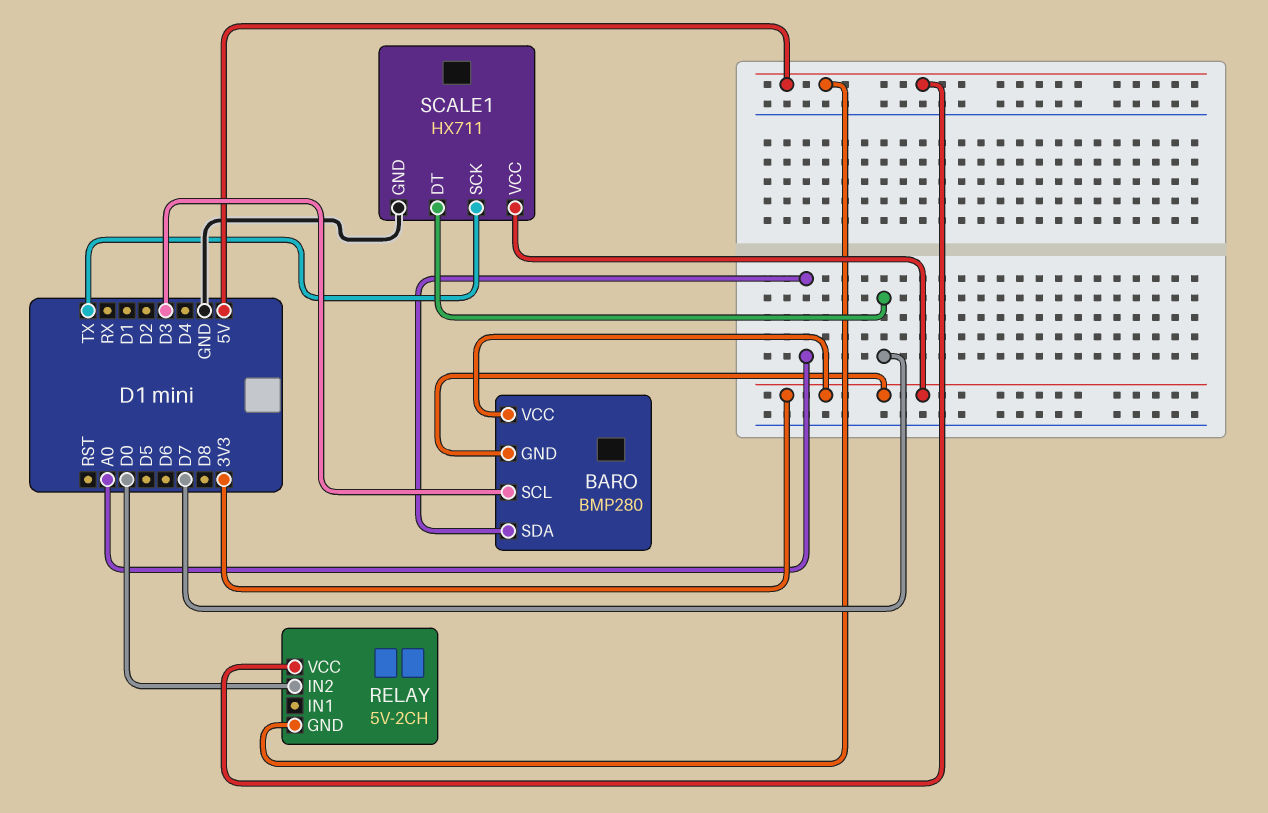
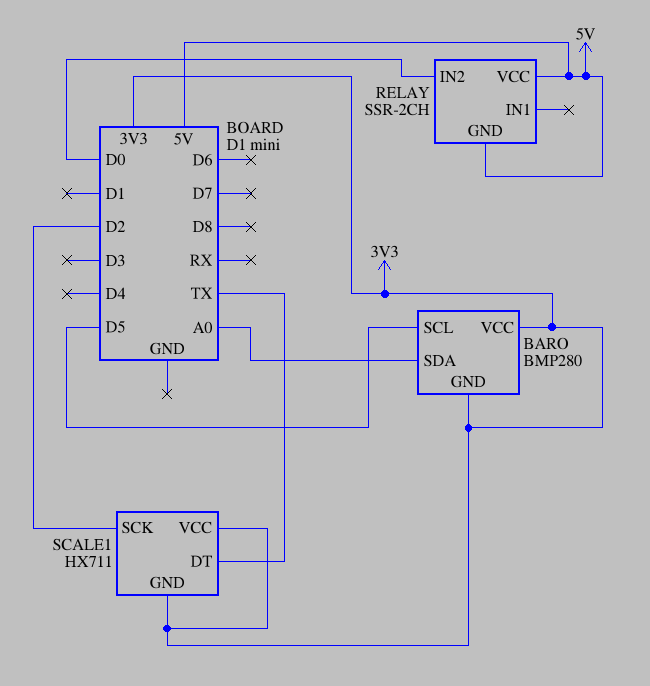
BARO pin SCL: D3 -> D5
RELAY: 5V-2CH -> SSR-2CH
SCALE1 pin DT: D7 -> TX
SCALE1 pin GND: GND -> 3V3
SCALE1 pin SCK: TX -> D2

